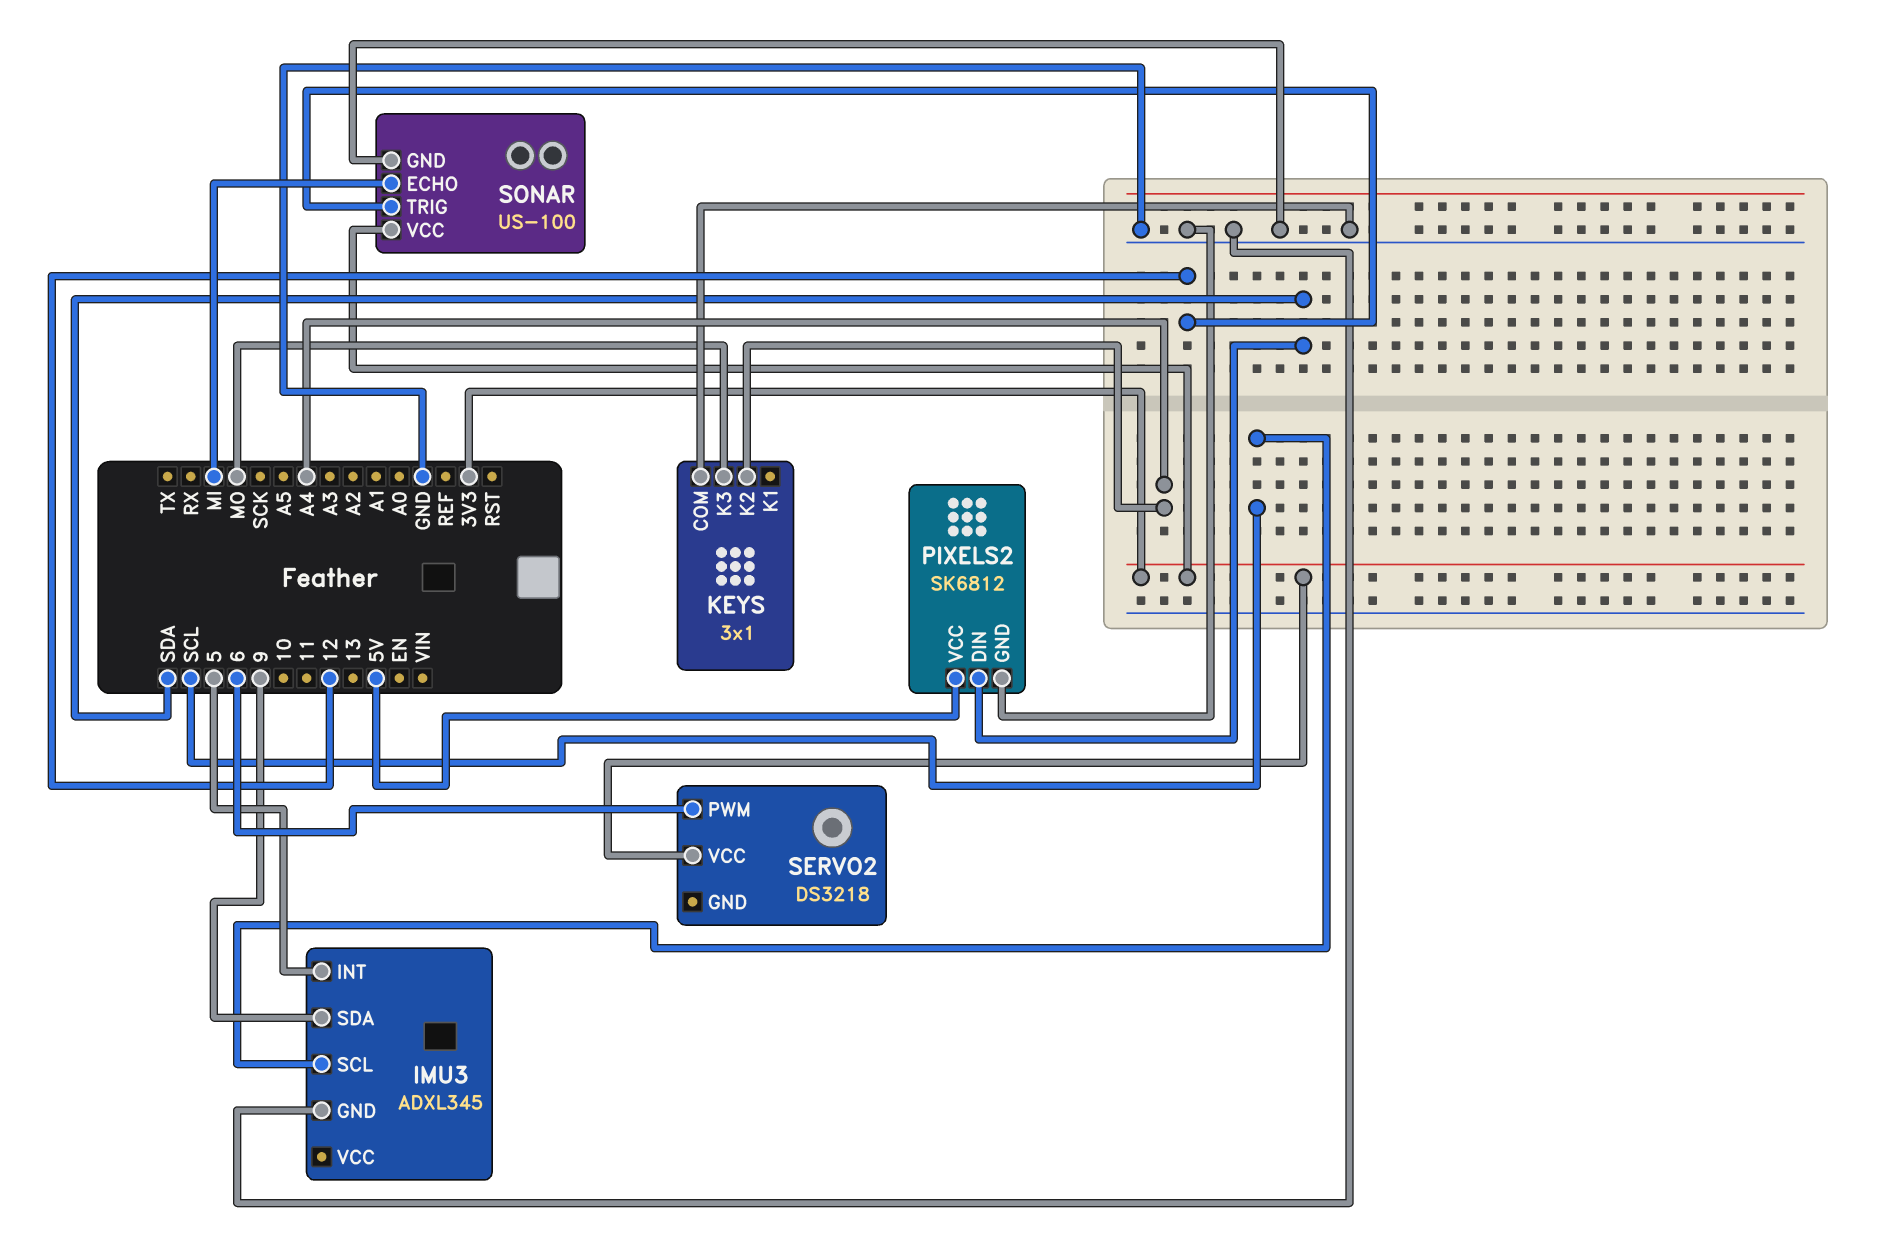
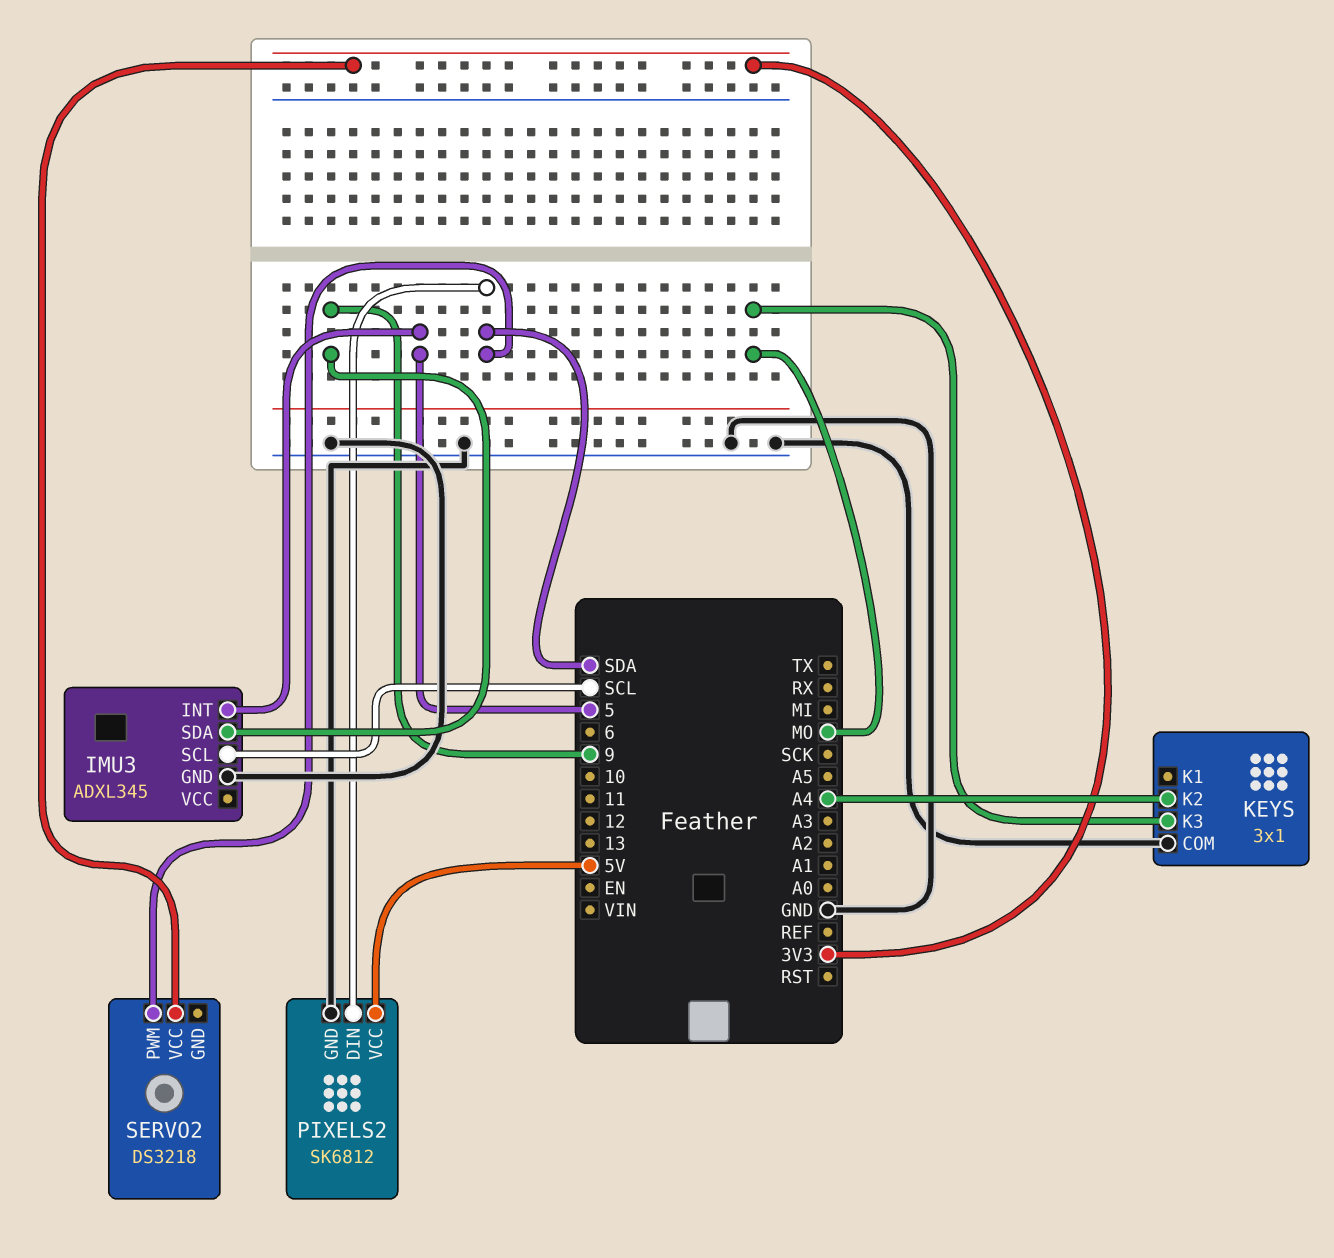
SERVO2 pin PWM: 6 -> SDA
SONAR: US-100 -> none
SONAR pin ECHO: MI -> none
SONAR pin GND: GND -> none
SONAR pin TRIG: 12 -> none
SONAR pin VCC: 3V3 -> none

